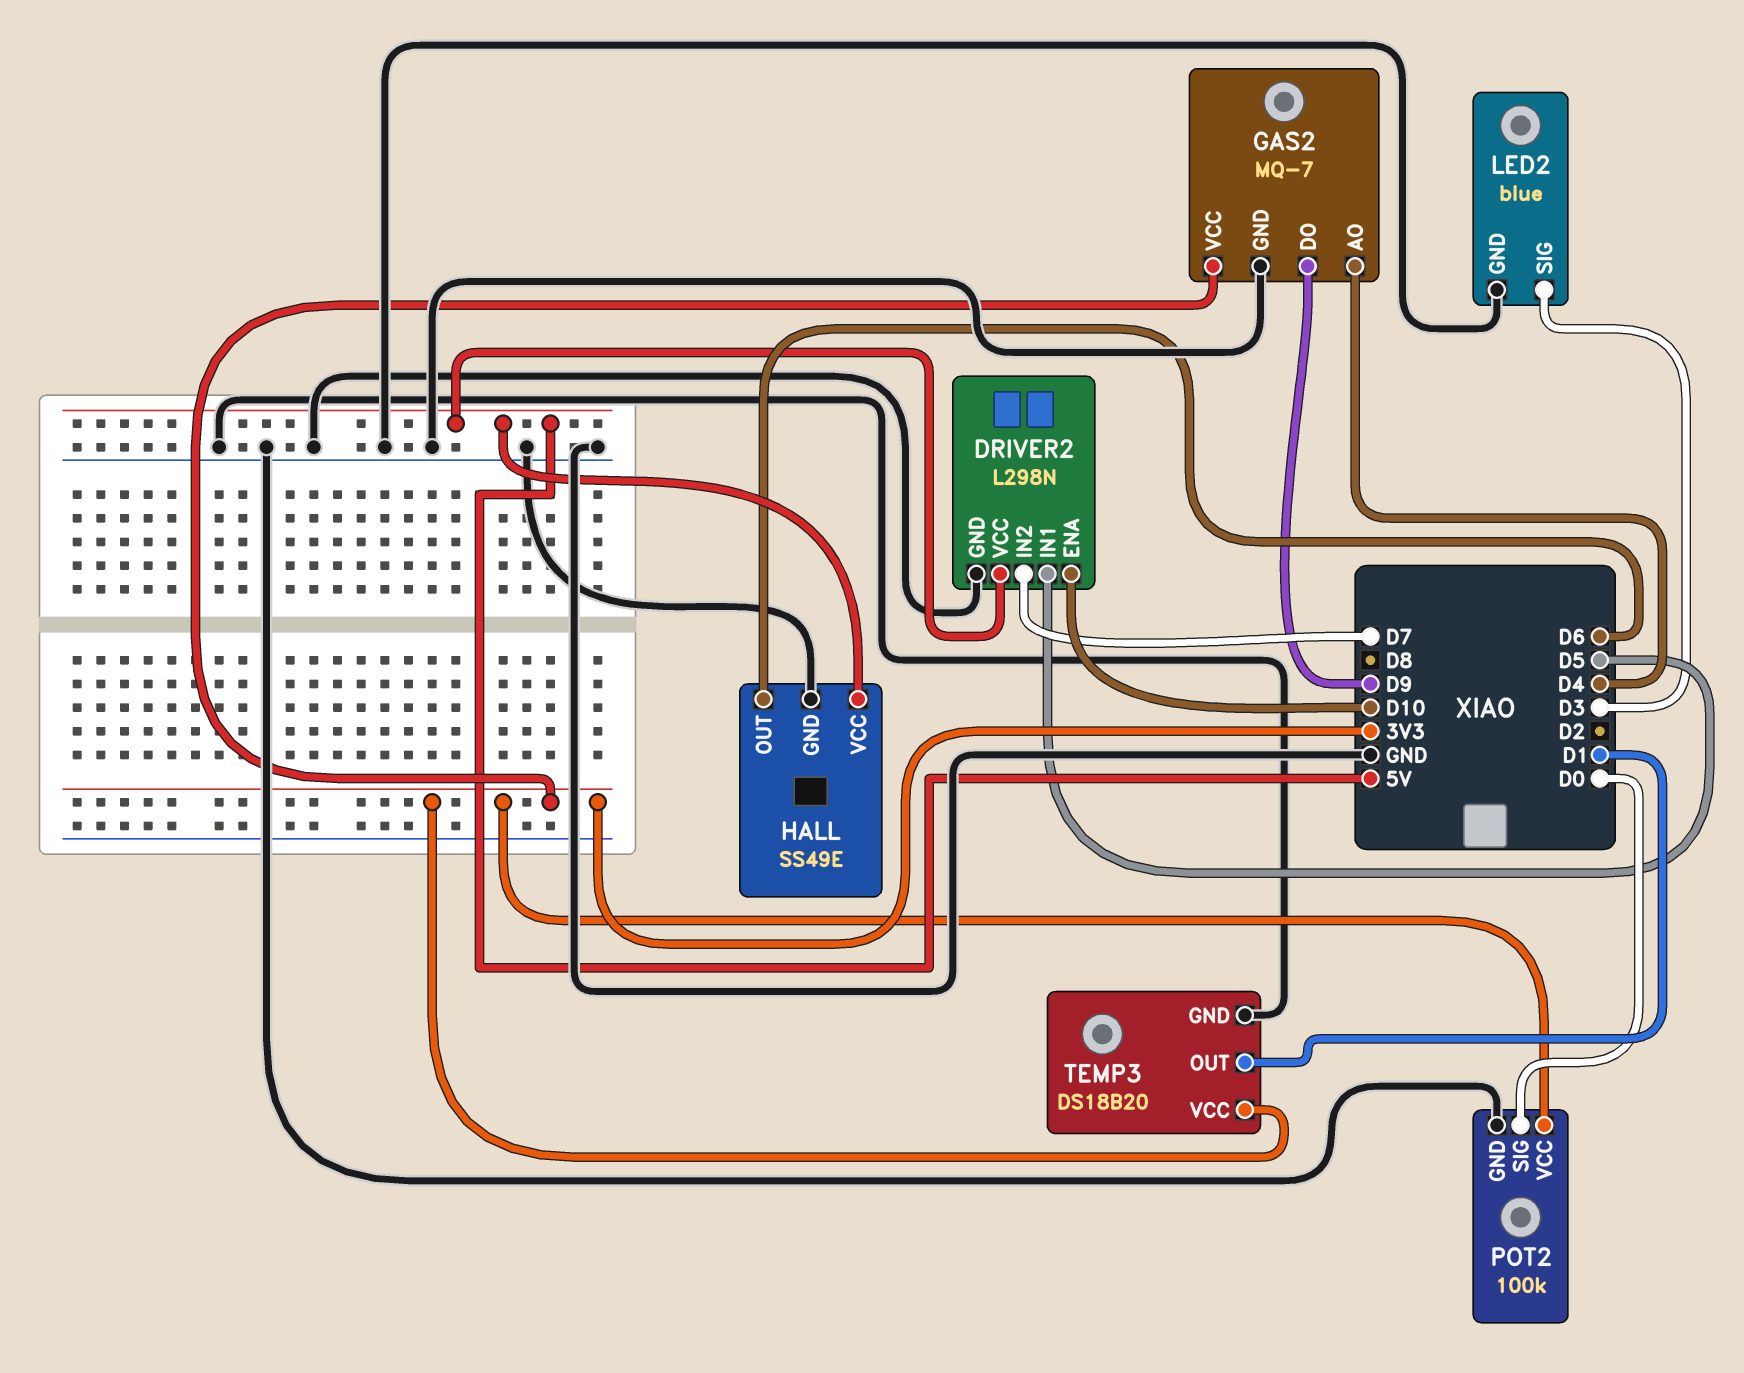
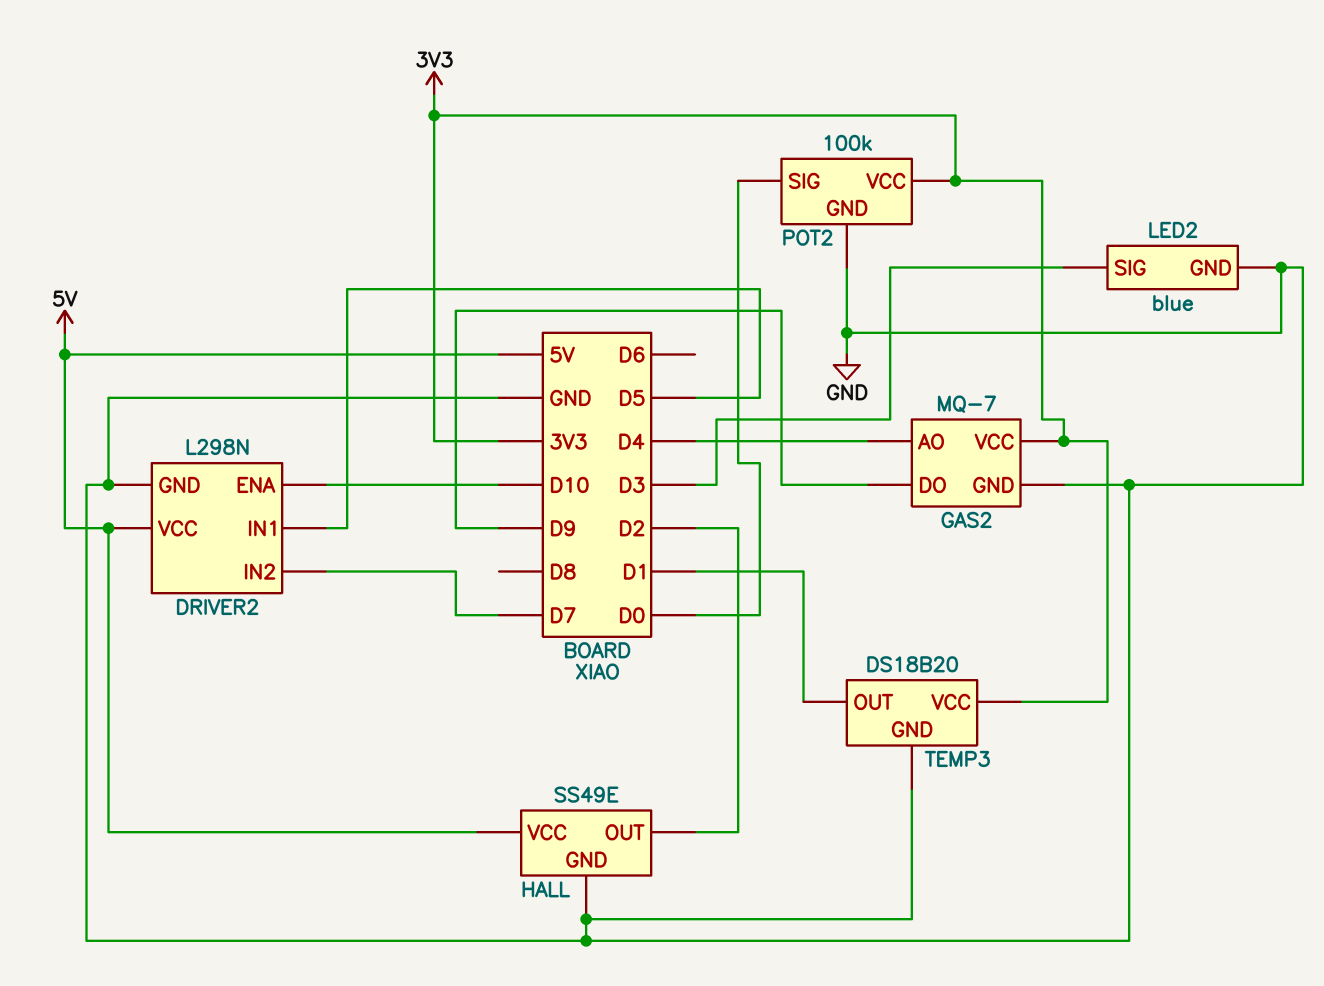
HALL pin OUT: D6 -> D2

